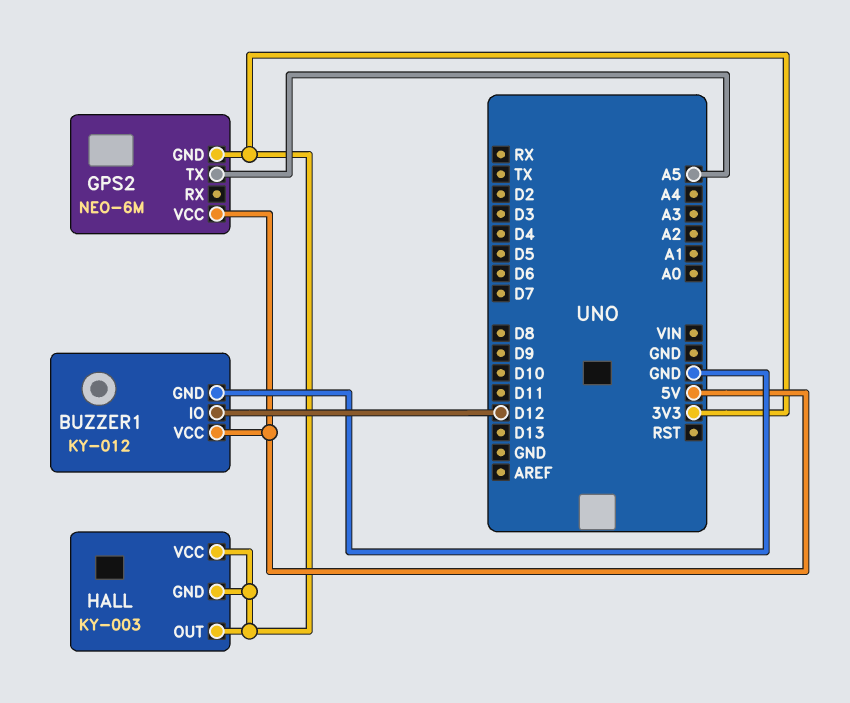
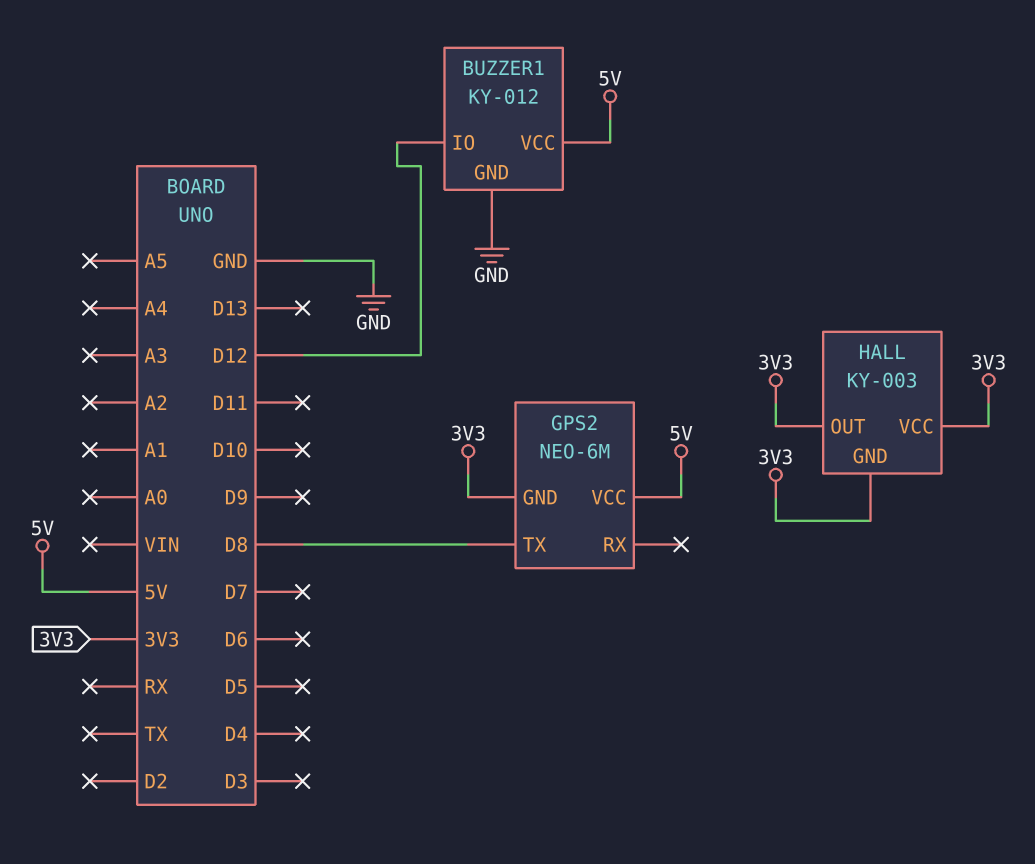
GPS2 pin TX: A5 -> D8

